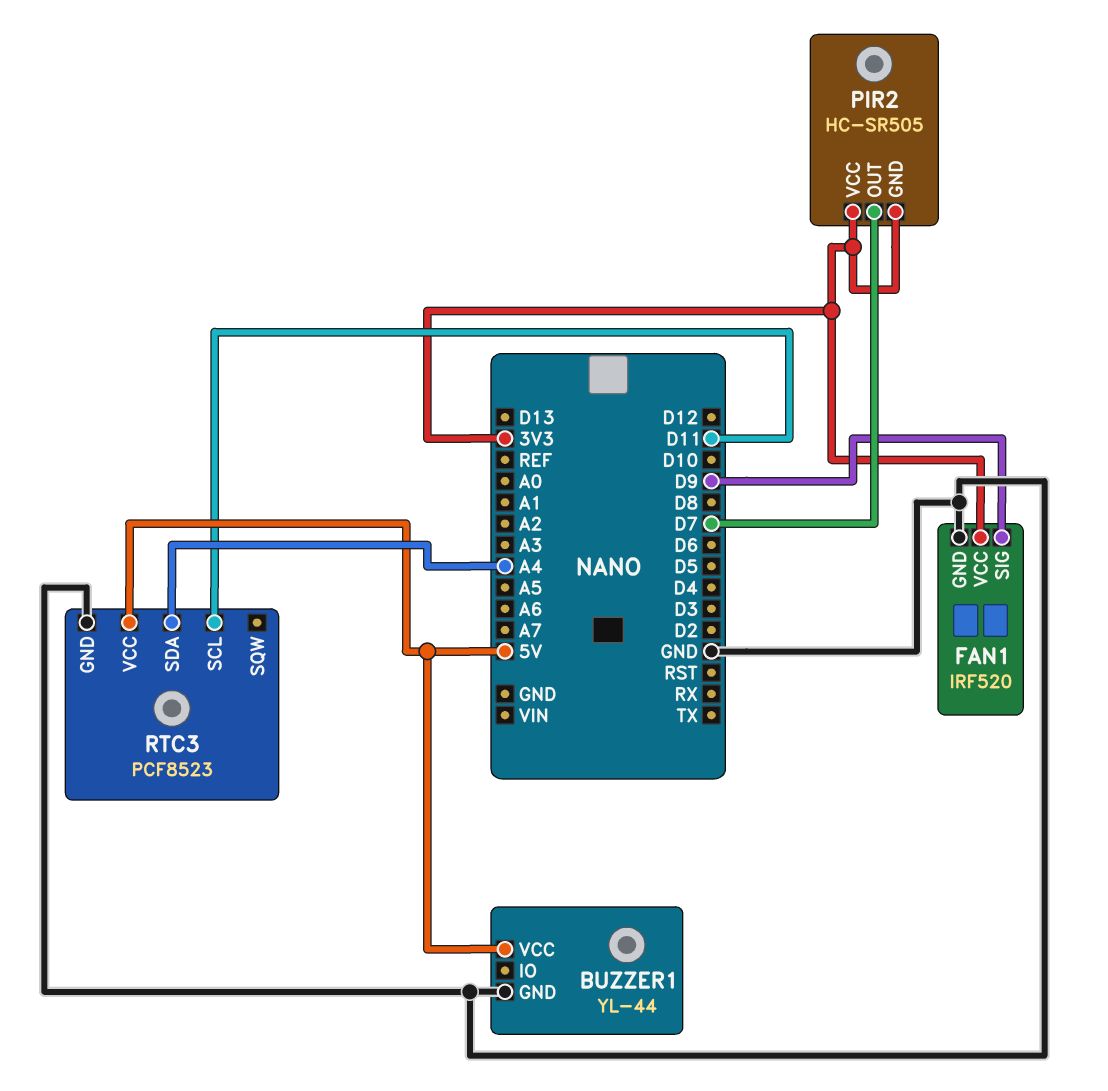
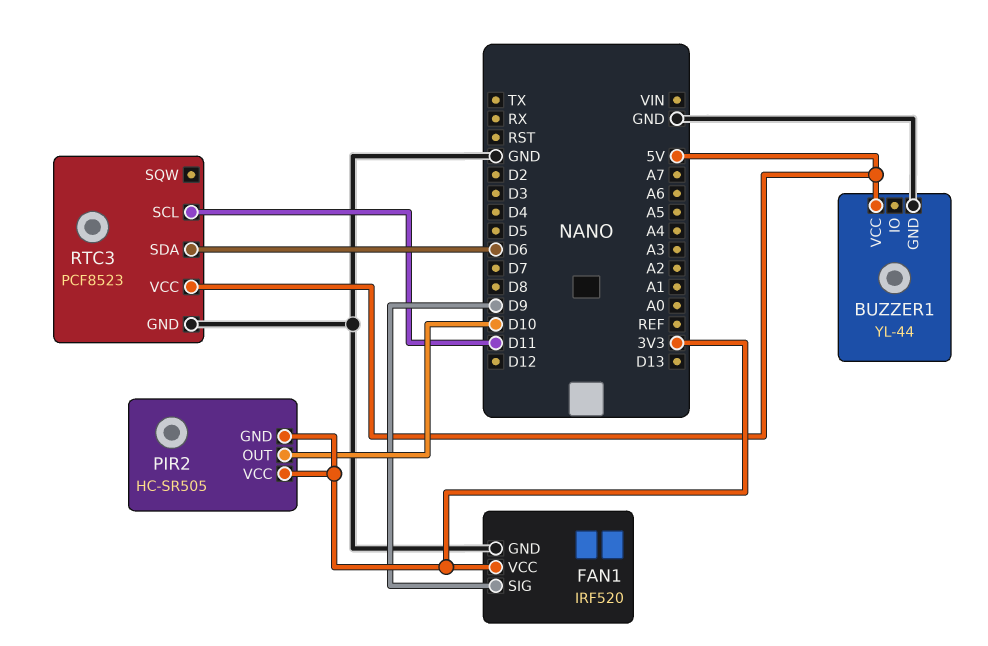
PIR2 pin OUT: D7 -> D10
RTC3 pin SDA: A4 -> D6

